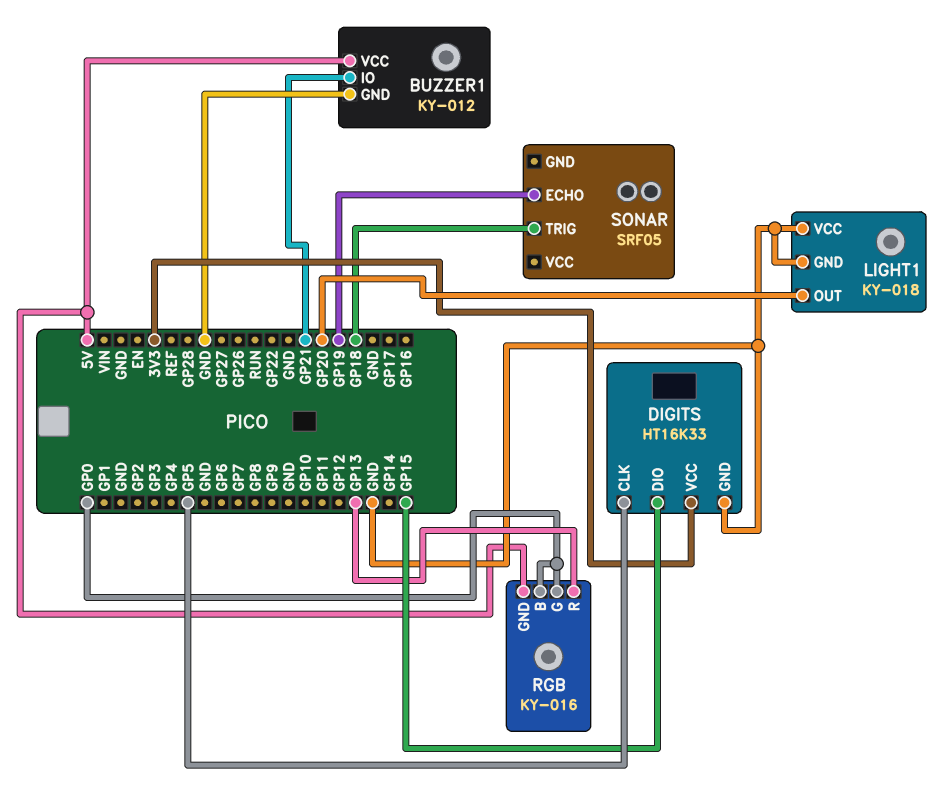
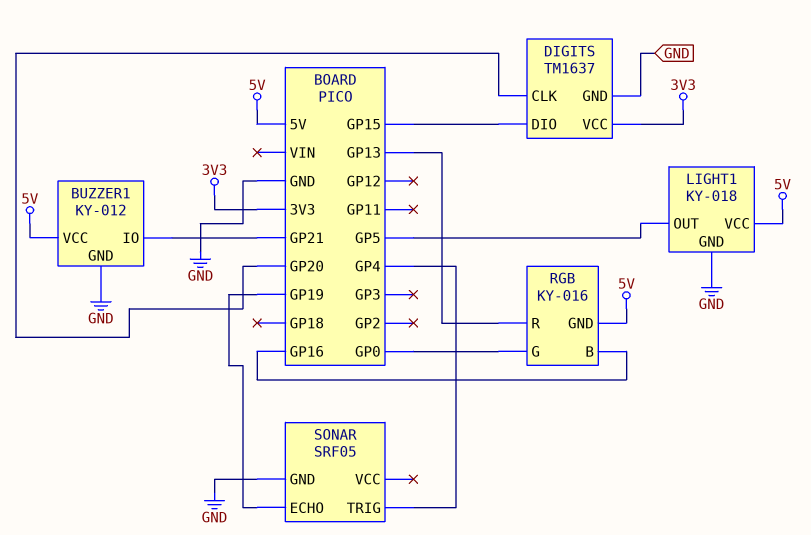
DIGITS: HT16K33 -> TM1637
DIGITS pin CLK: GP5 -> GP20
LIGHT1 pin OUT: GP20 -> GP5
LIGHT1 pin VCC: GND -> 5V
RGB pin B: GP0 -> GP16
SONAR pin GND: none -> GND
SONAR pin TRIG: GP18 -> GP4

